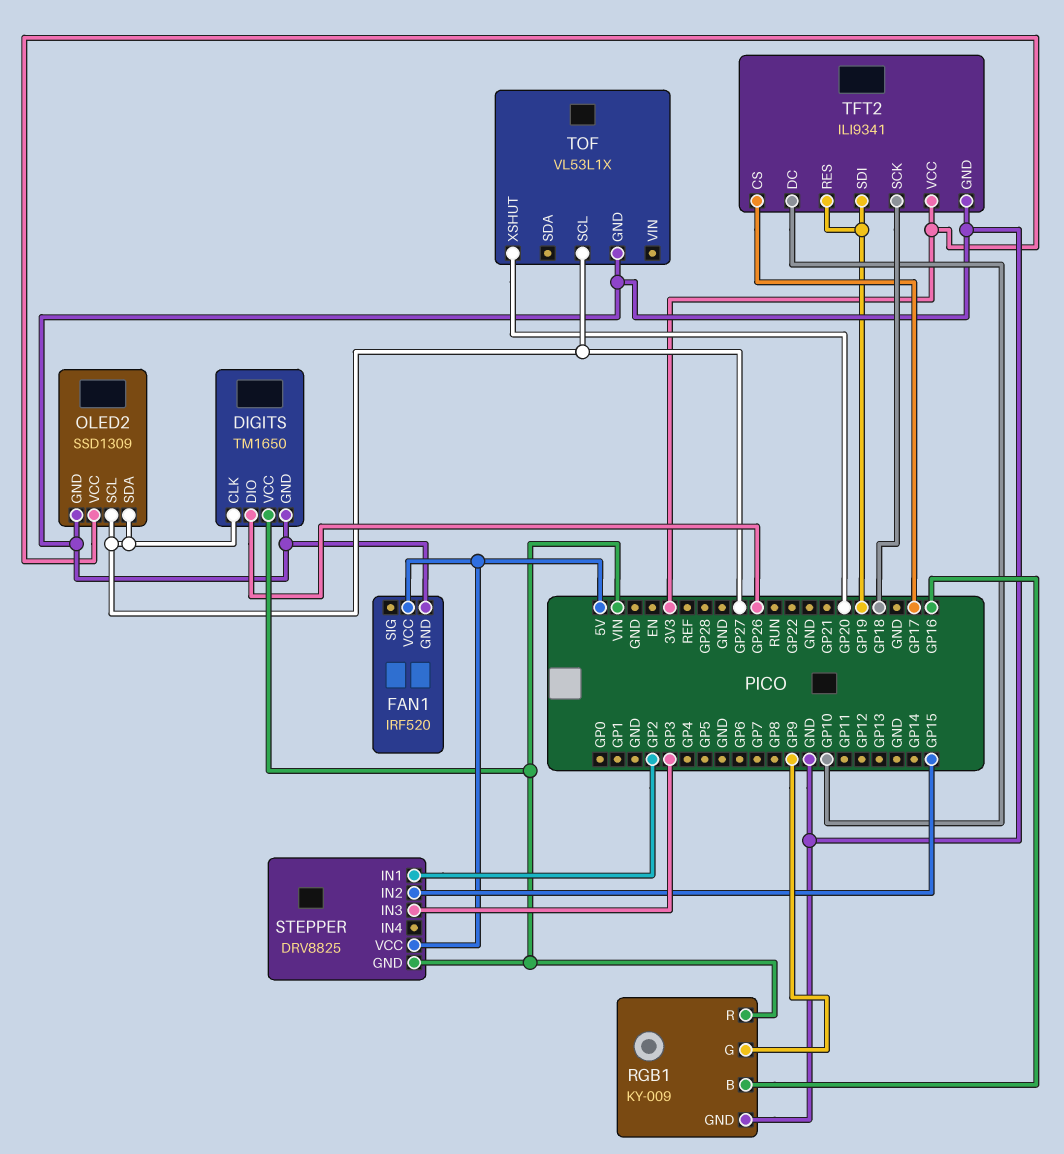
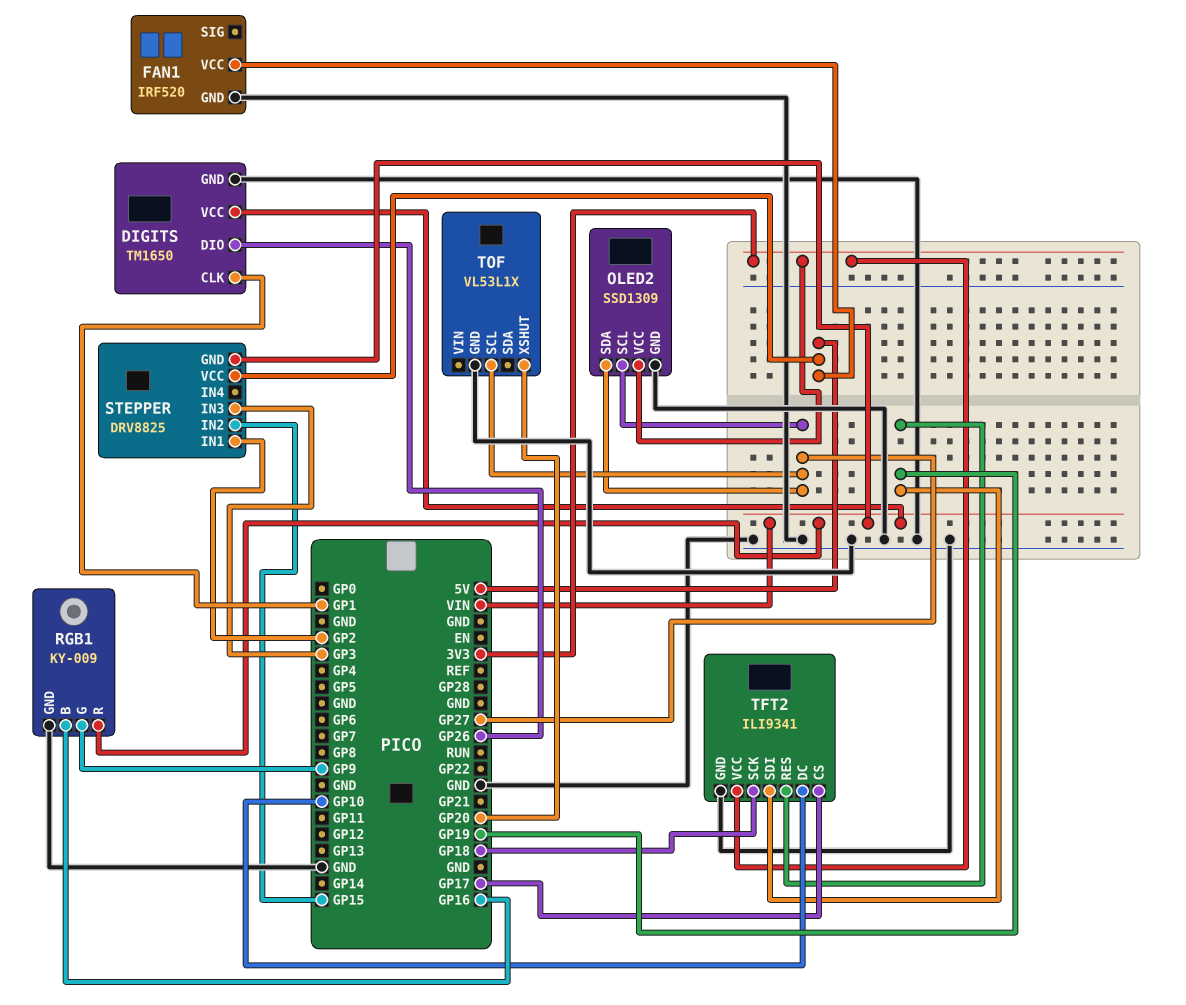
DIGITS pin CLK: GP27 -> GP1

